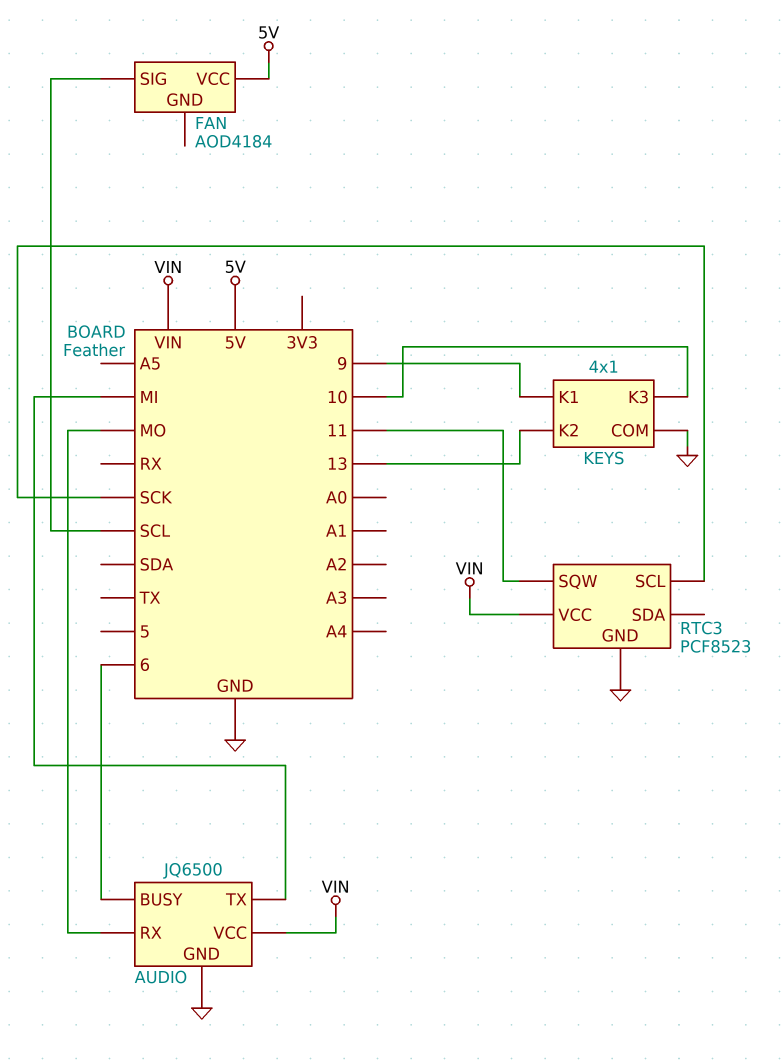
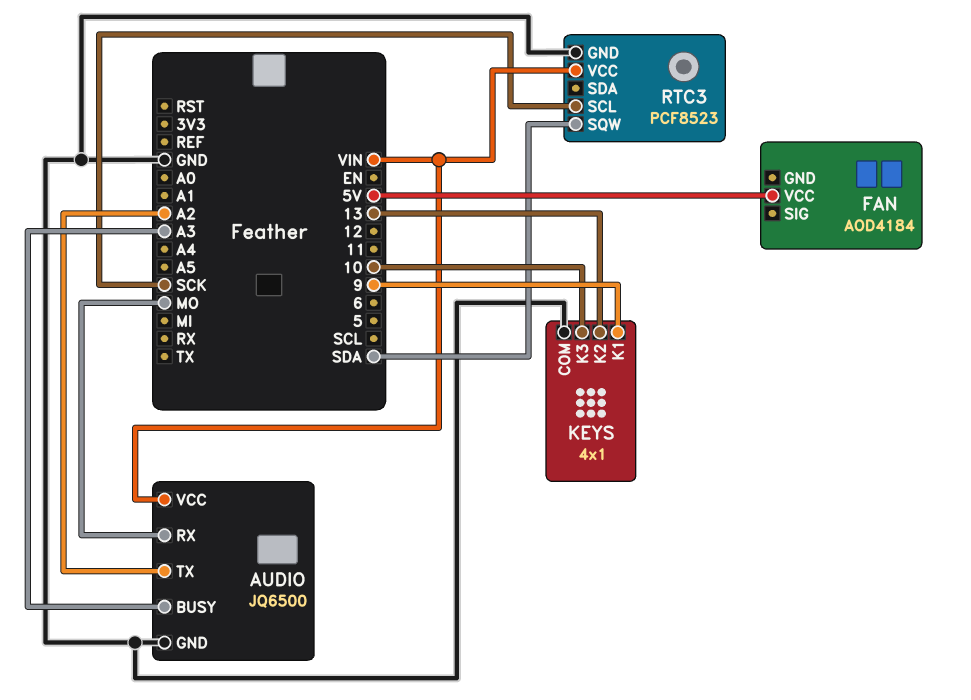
AUDIO pin BUSY: 6 -> A3
AUDIO pin TX: MI -> A2
FAN pin SIG: SCL -> none
RTC3 pin SQW: 11 -> SDA

